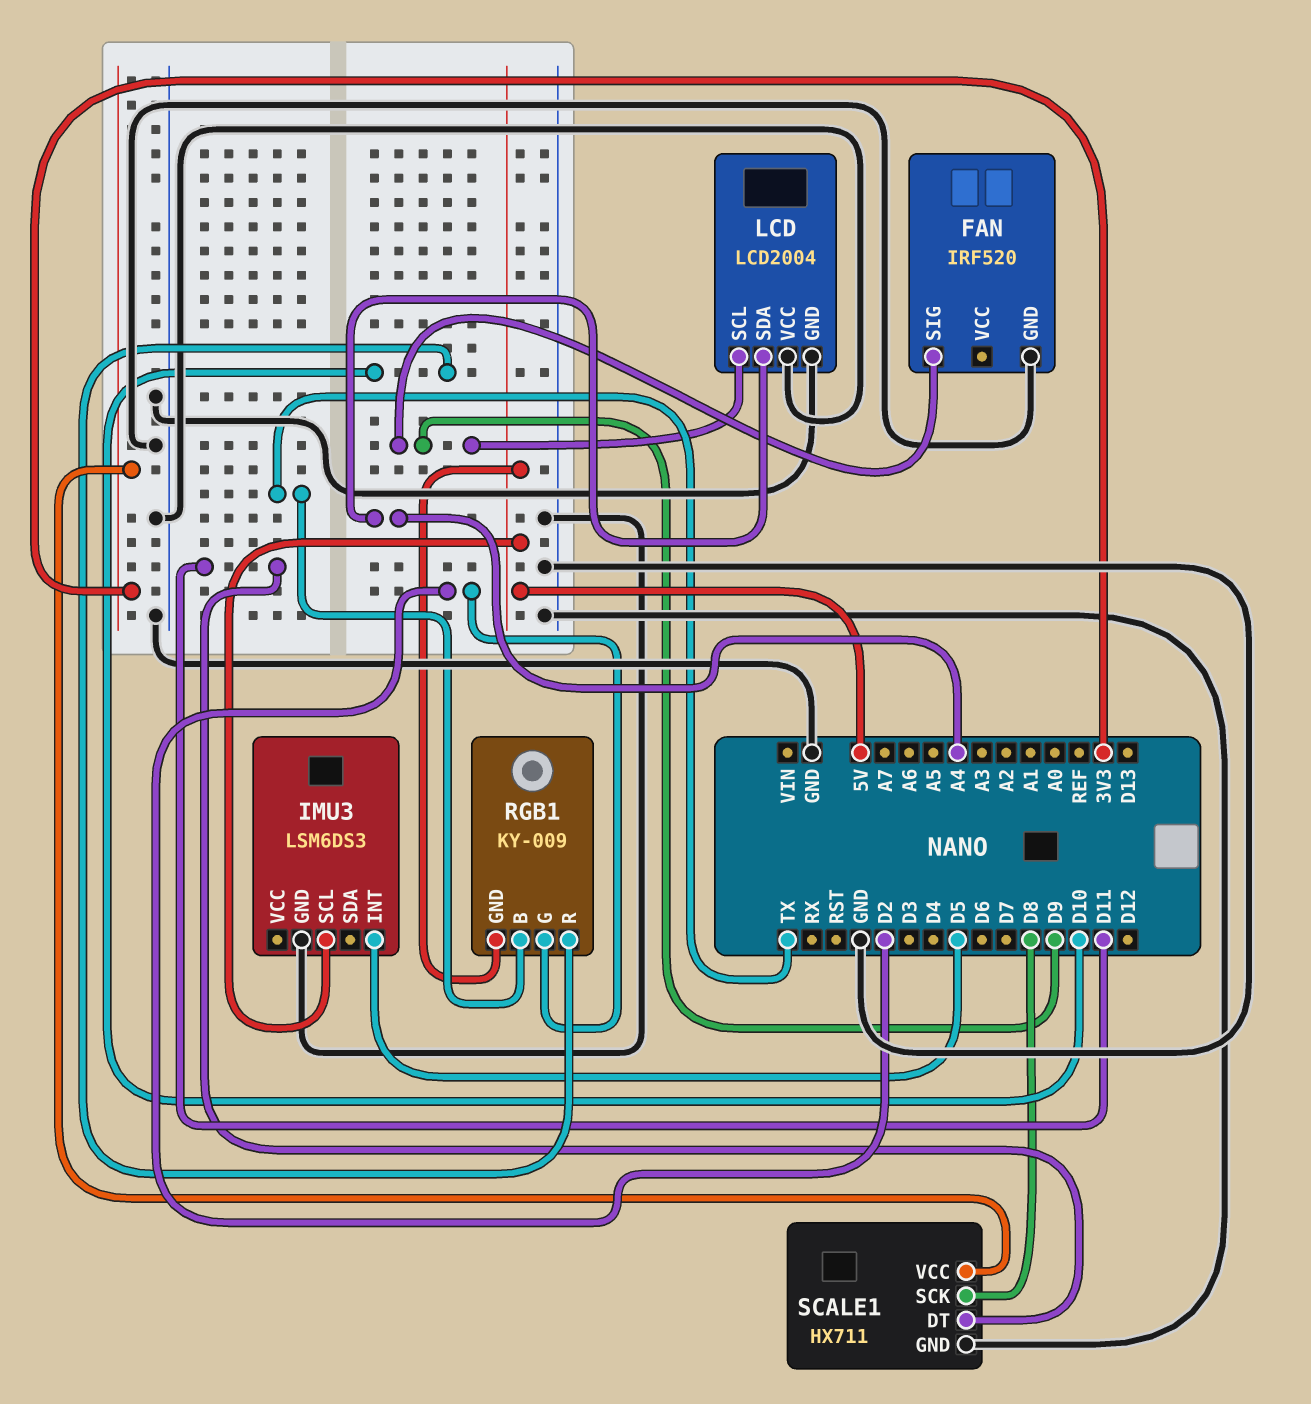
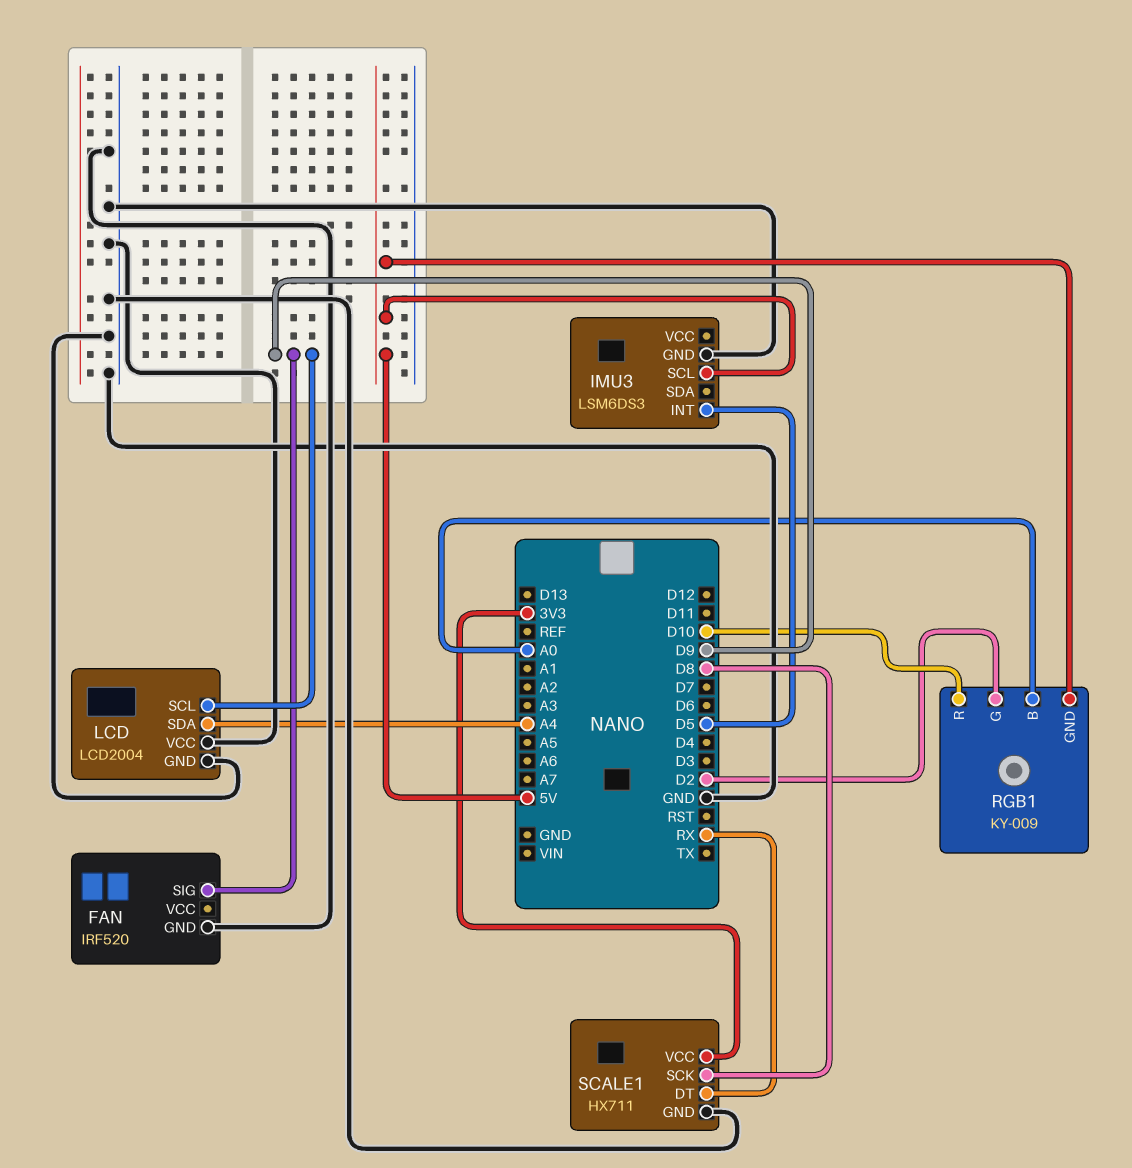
RGB1 pin B: TX -> A0
SCALE1 pin DT: D11 -> RX

